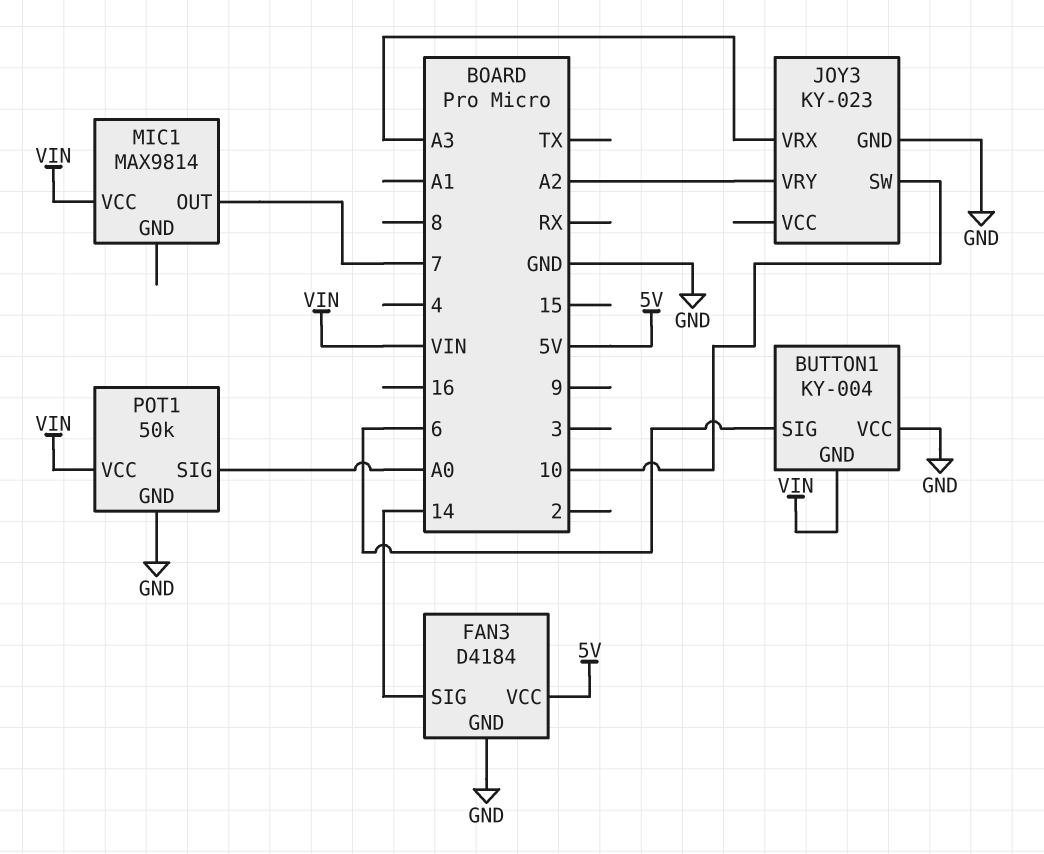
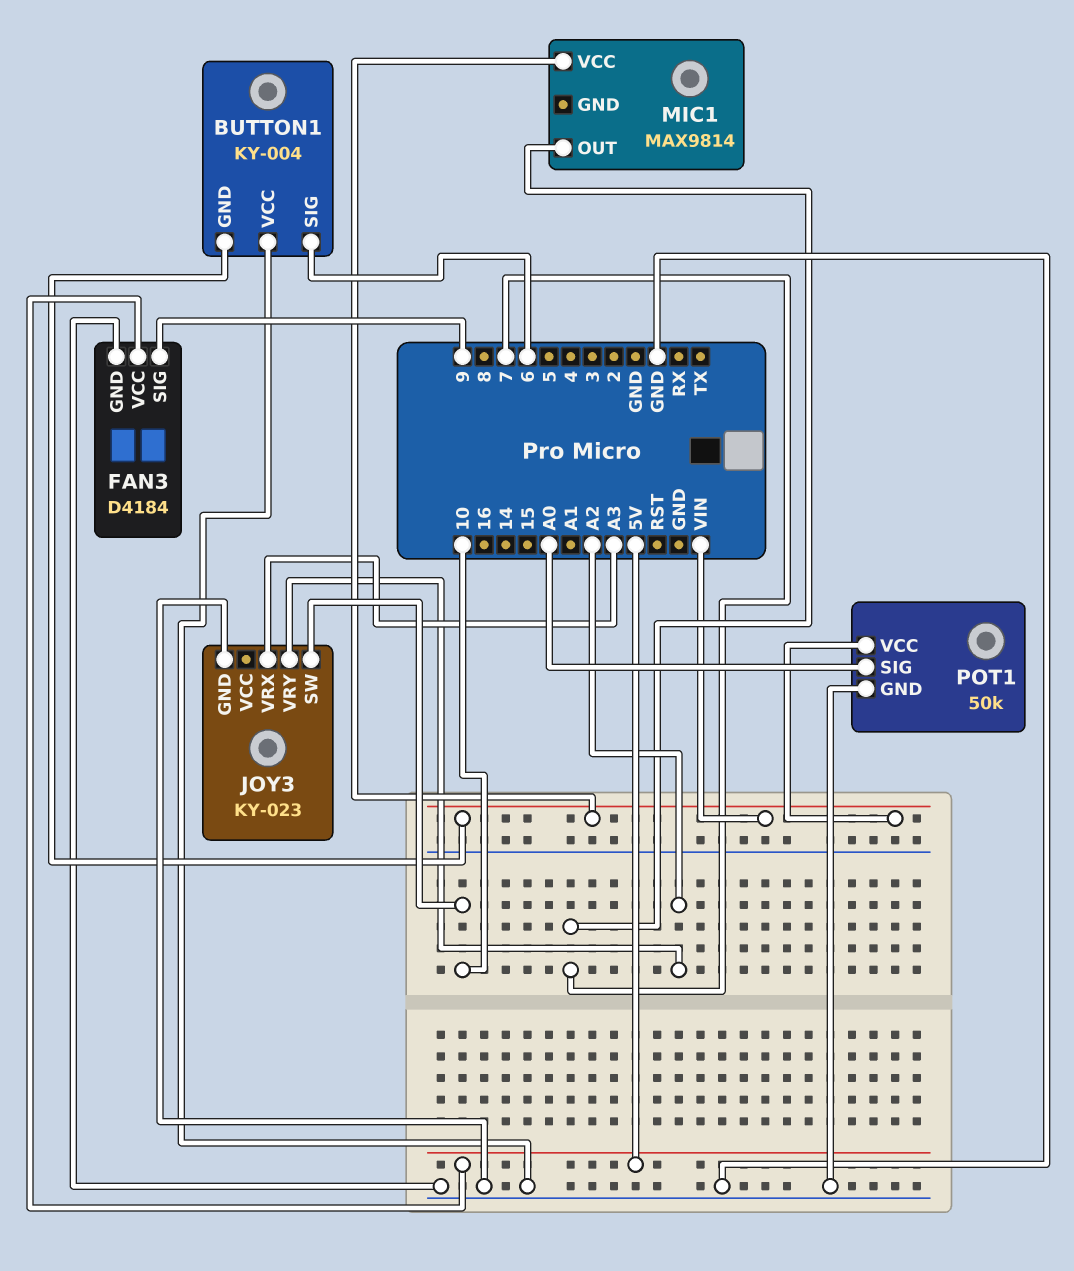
FAN3 pin SIG: 14 -> 9

